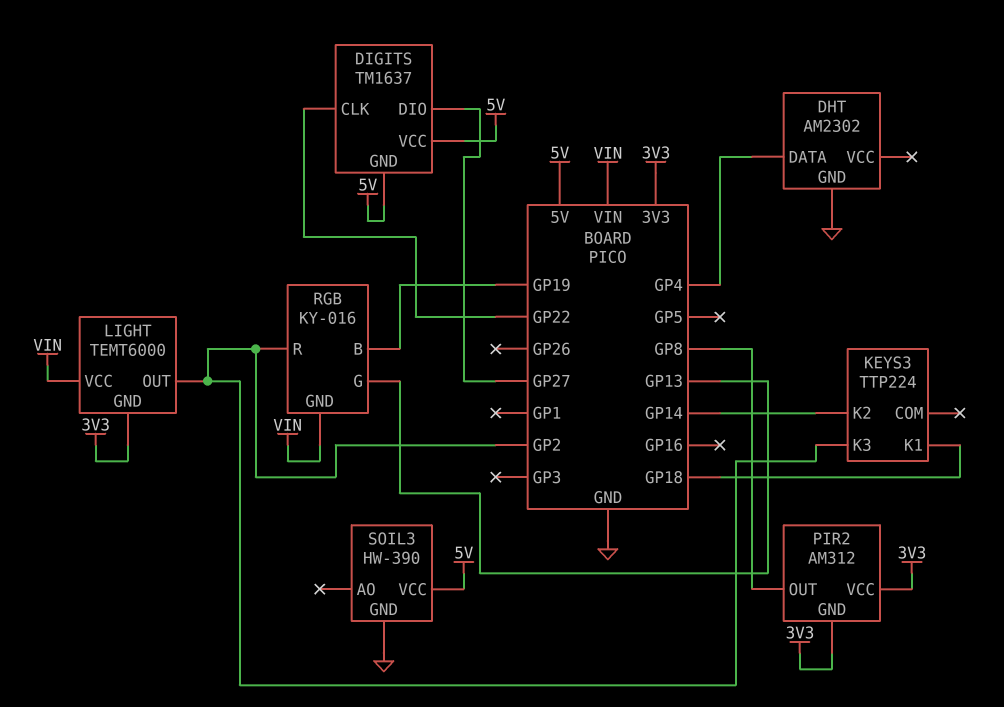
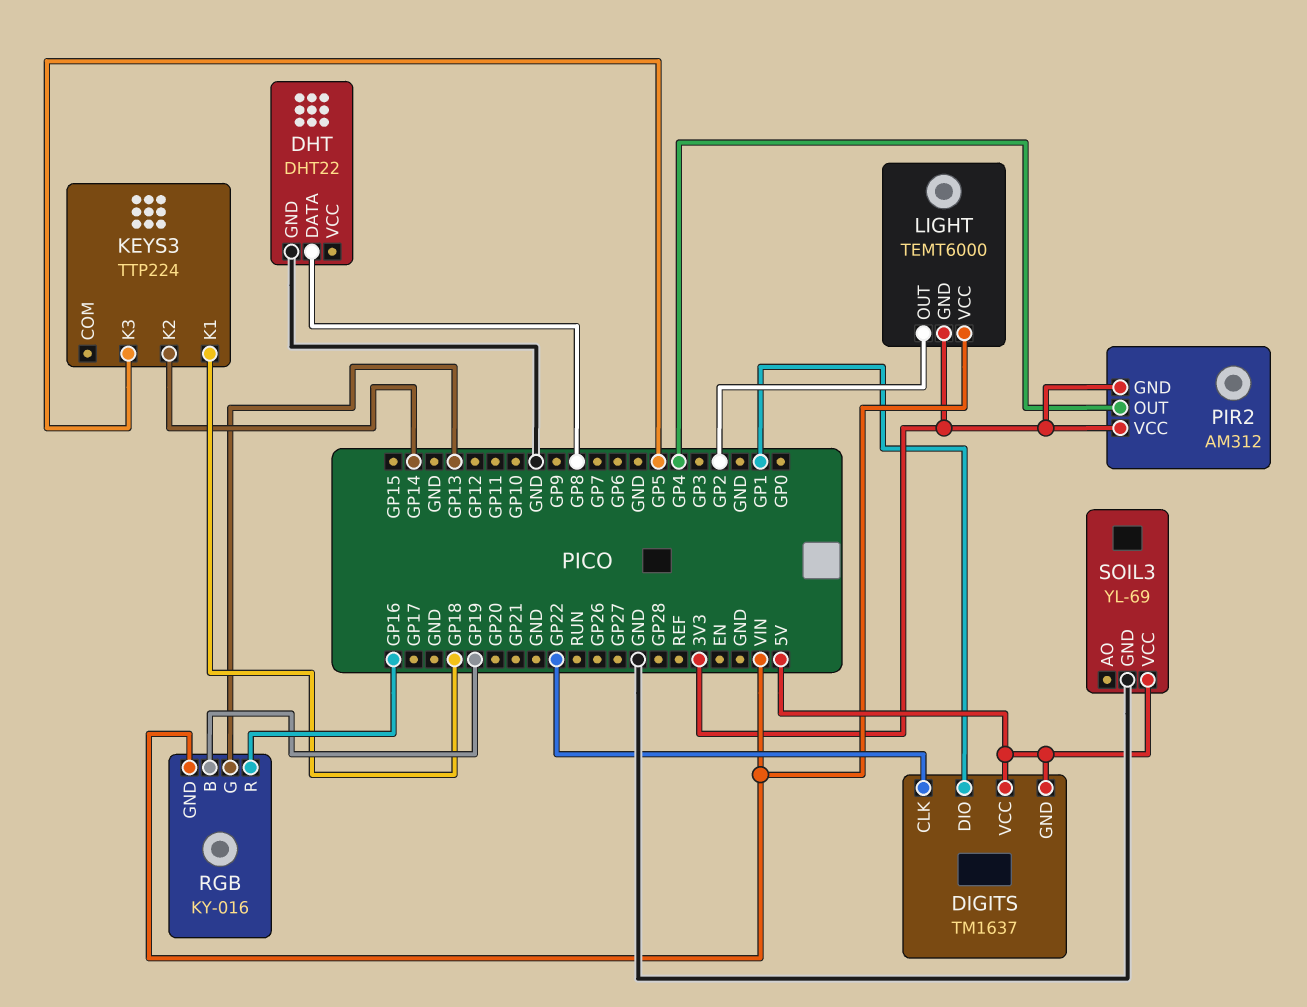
DHT: AM2302 -> DHT22
DHT pin DATA: GP4 -> GP8
DIGITS pin DIO: GP27 -> GP1
KEYS3 pin K3: GP2 -> GP5
PIR2 pin OUT: GP8 -> GP4
RGB pin R: GP2 -> GP16
SOIL3: HW-390 -> YL-69

